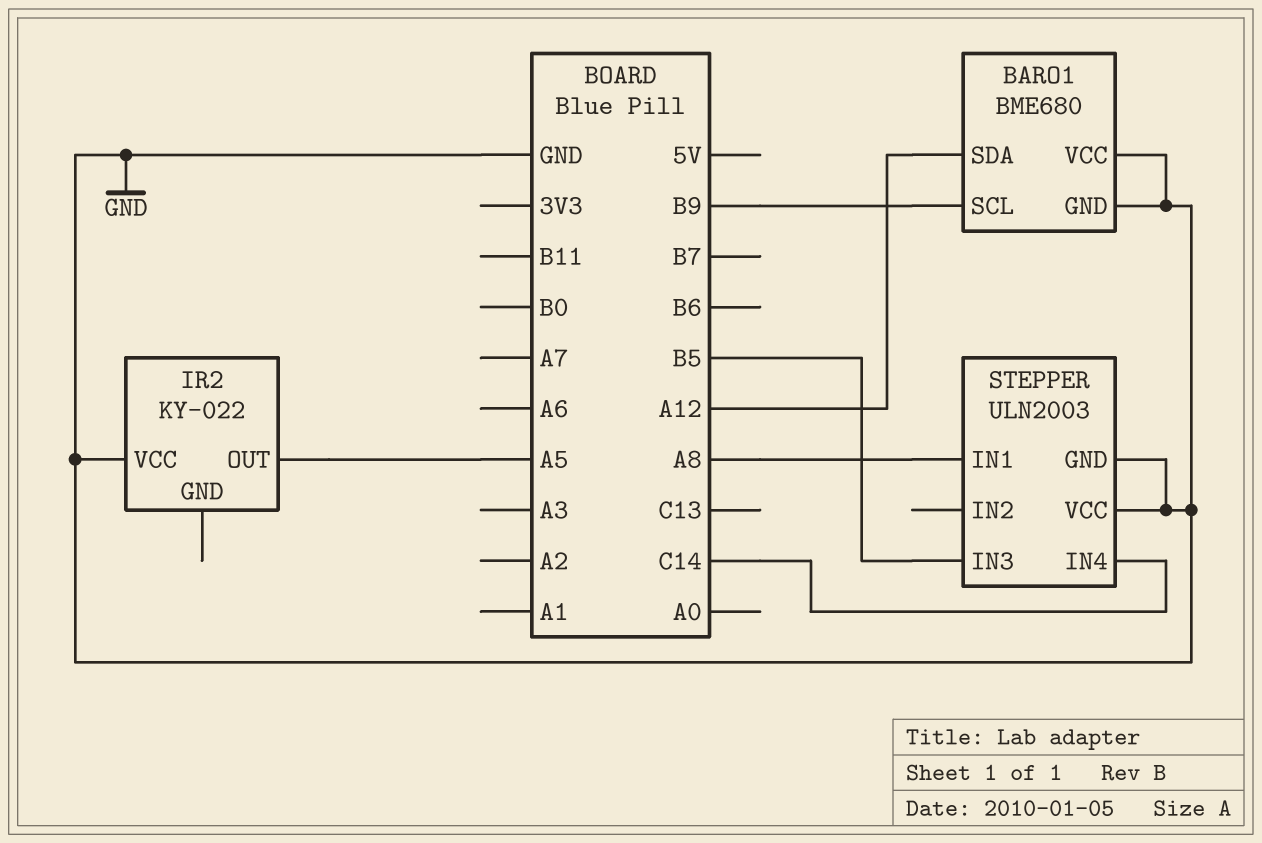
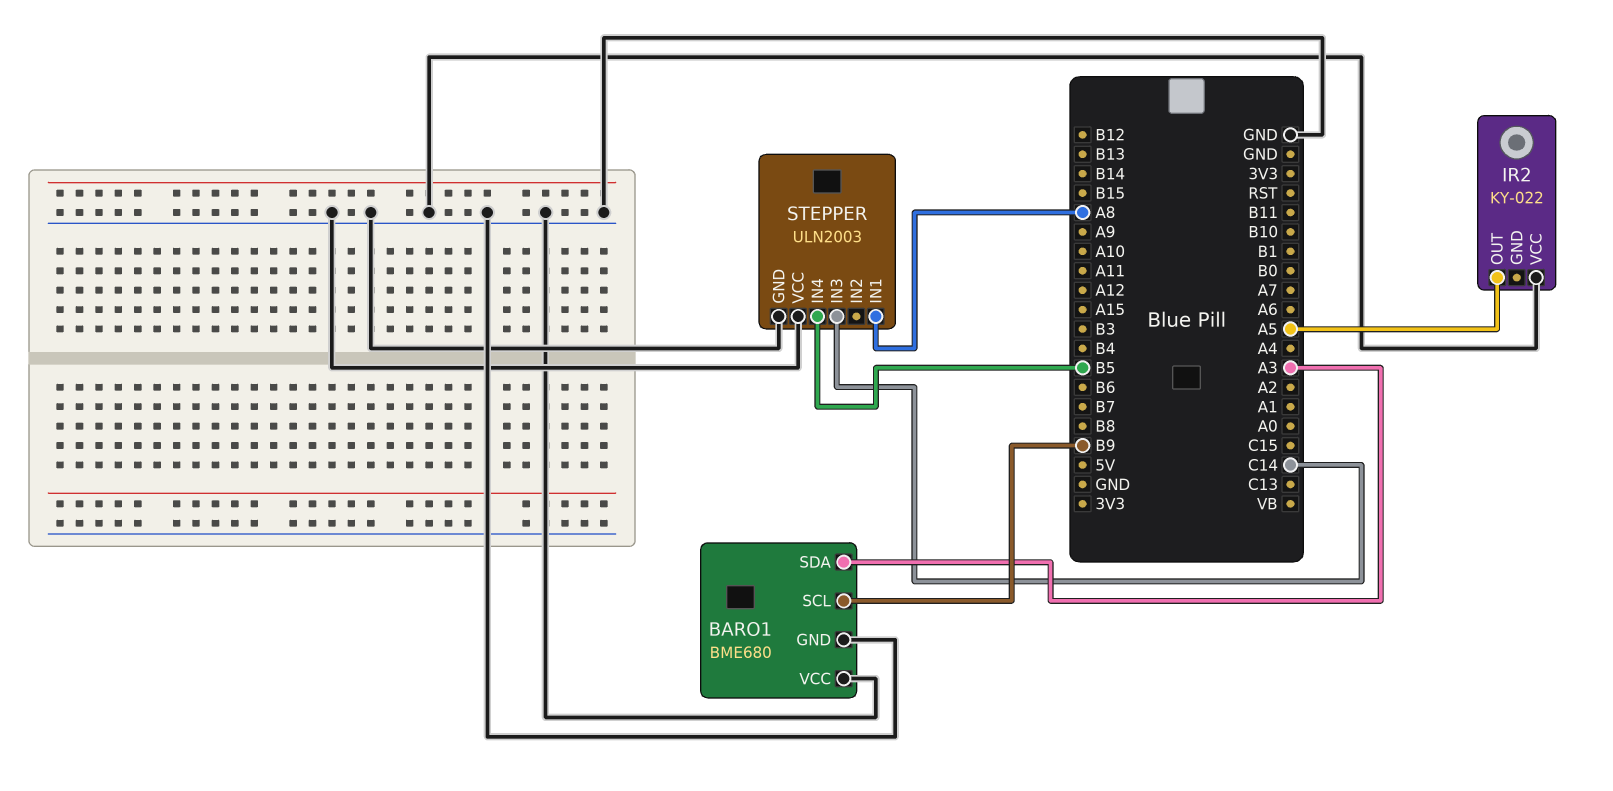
BARO1 pin SDA: A12 -> A3
STEPPER pin IN3: B5 -> C14
STEPPER pin IN4: C14 -> B5

